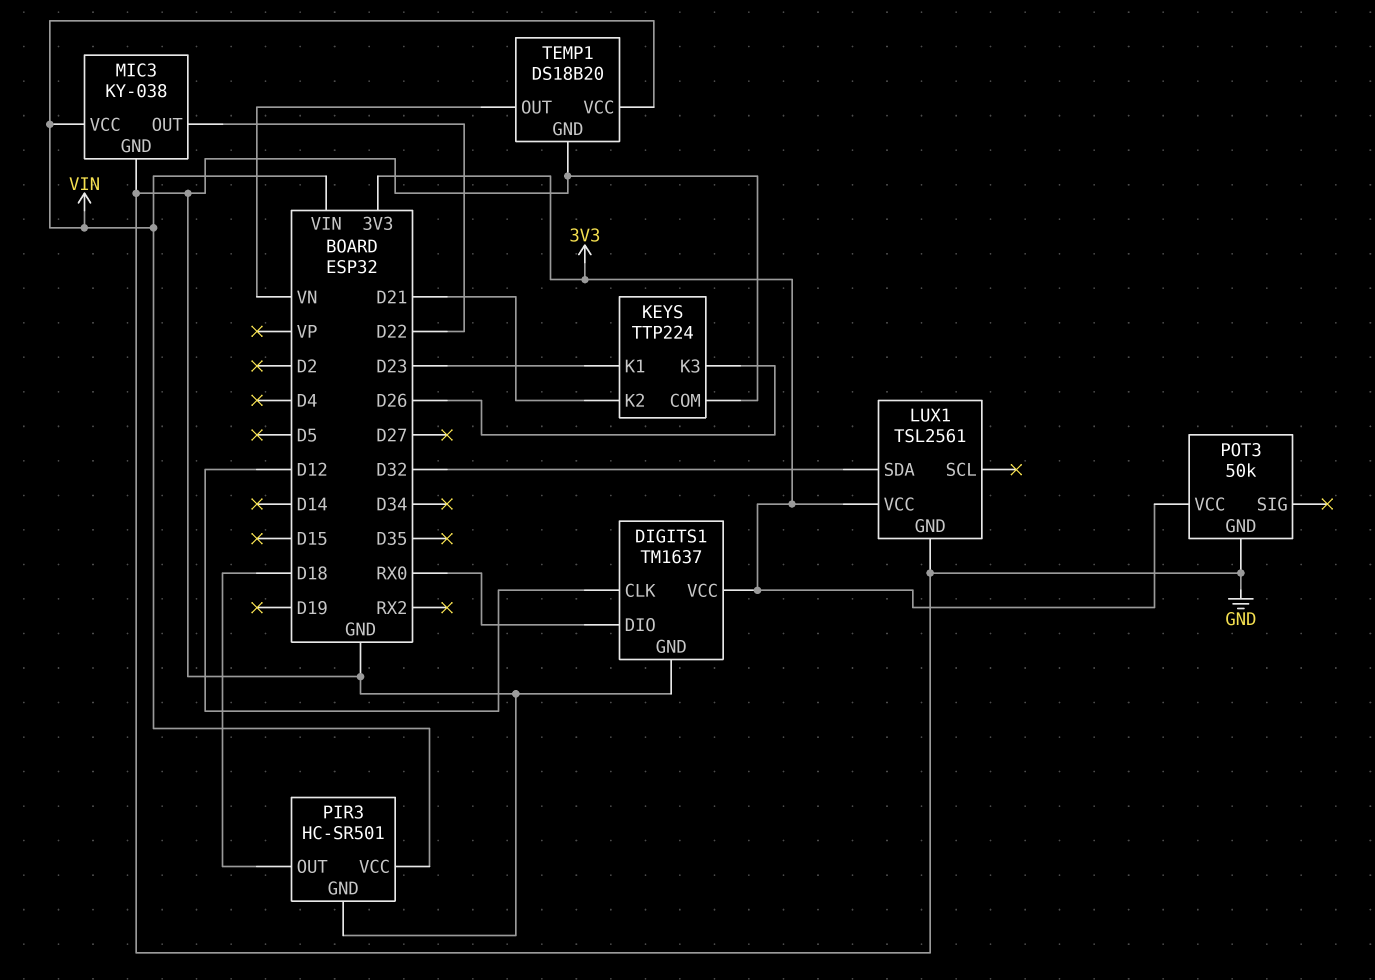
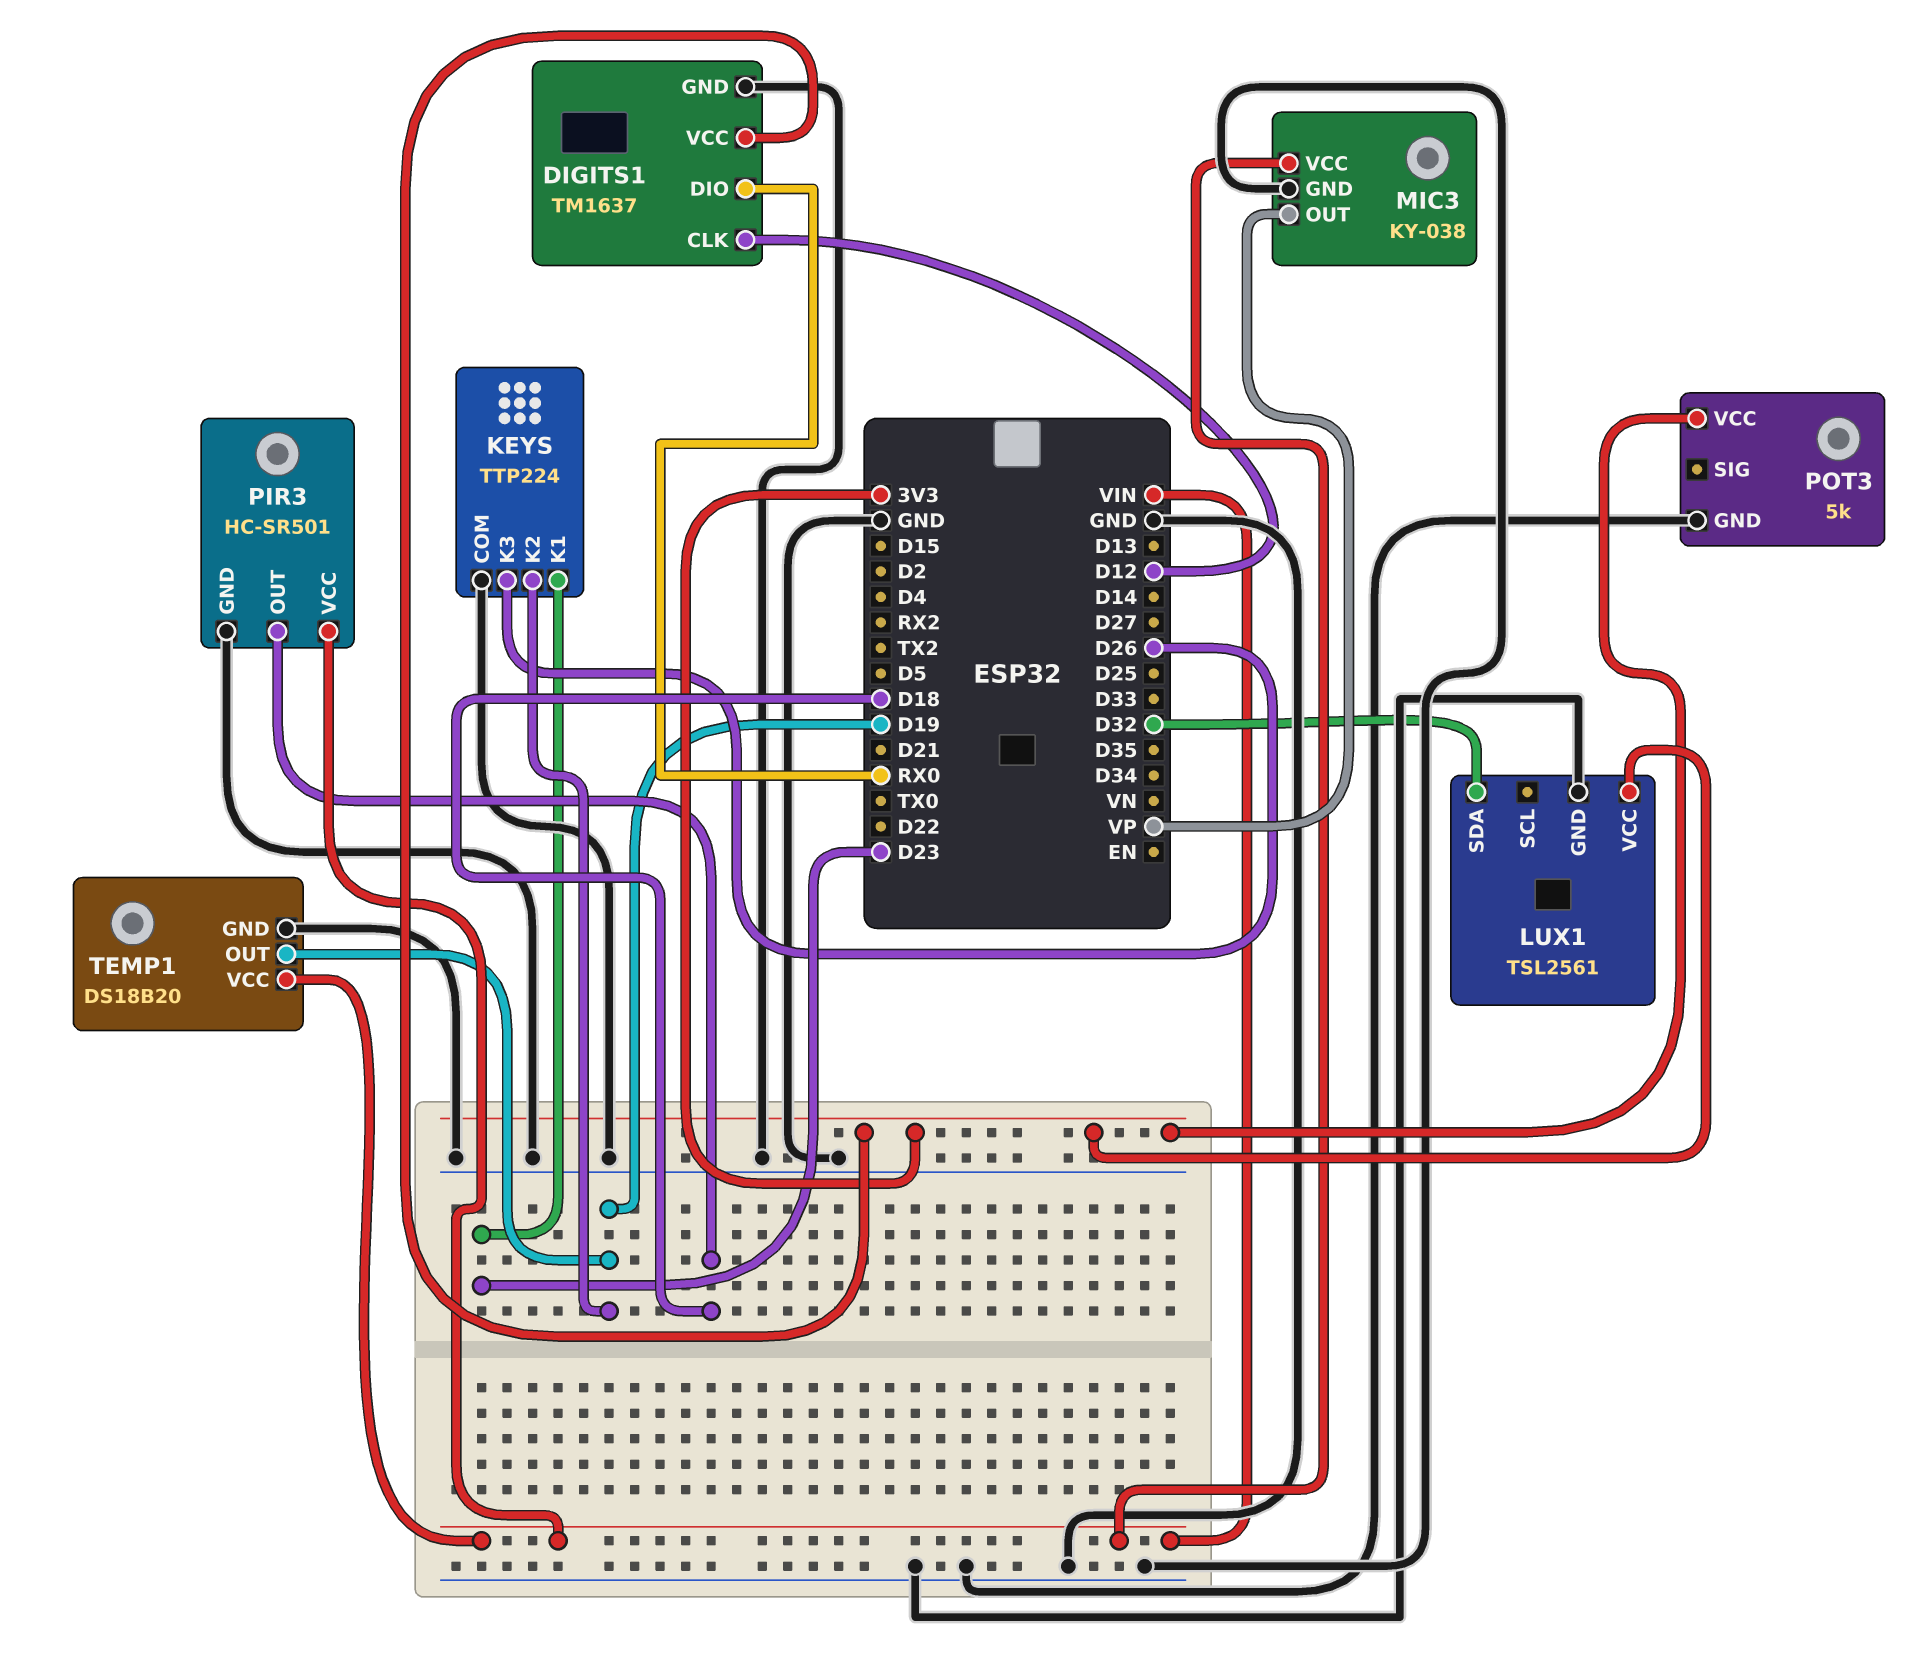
KEYS pin K2: D21 -> D19
MIC3 pin OUT: D22 -> VP
POT3: 50k -> 5k
TEMP1 pin OUT: VN -> D19

